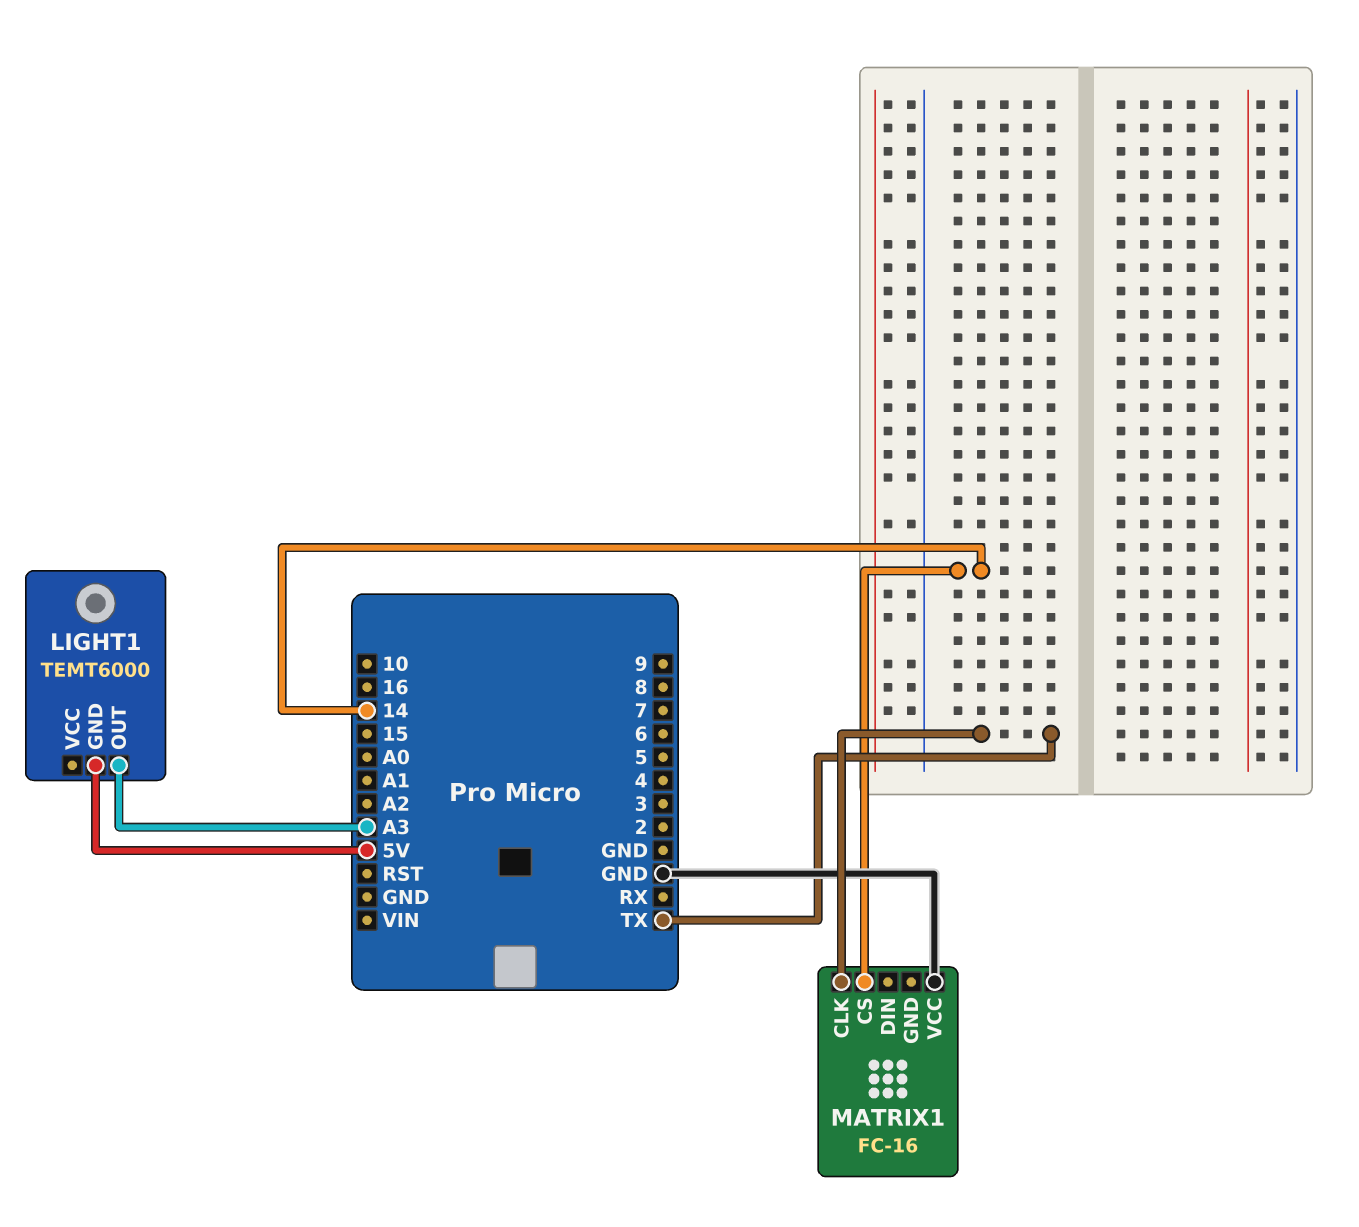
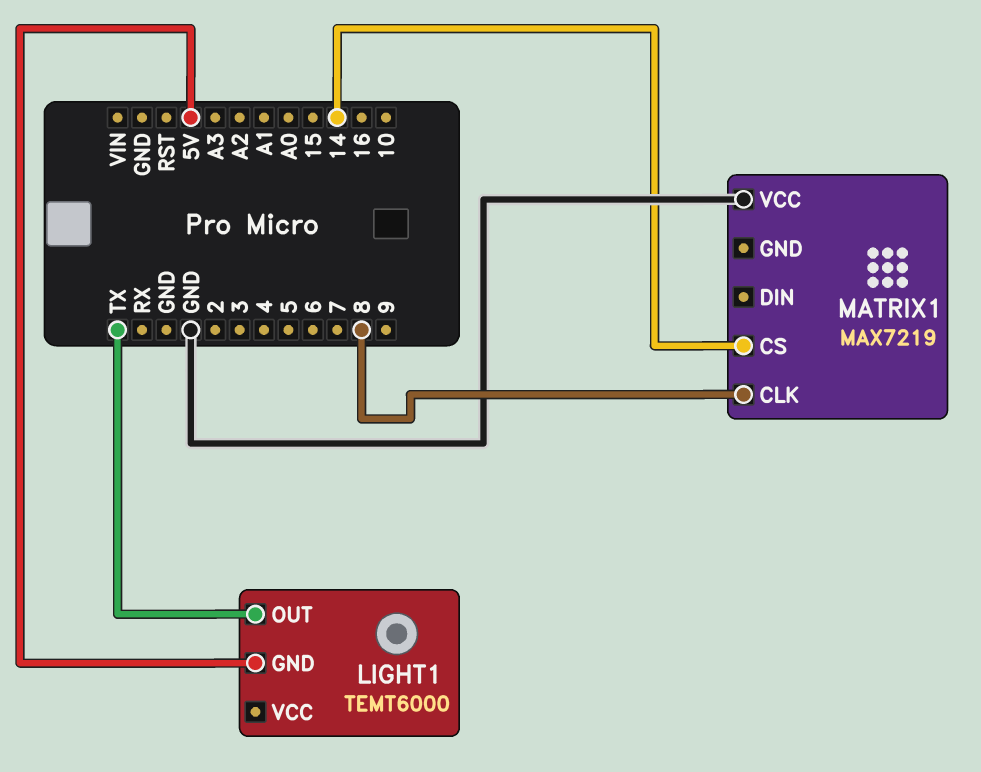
LIGHT1 pin OUT: A3 -> TX
MATRIX1: FC-16 -> MAX7219
MATRIX1 pin CLK: TX -> 8

